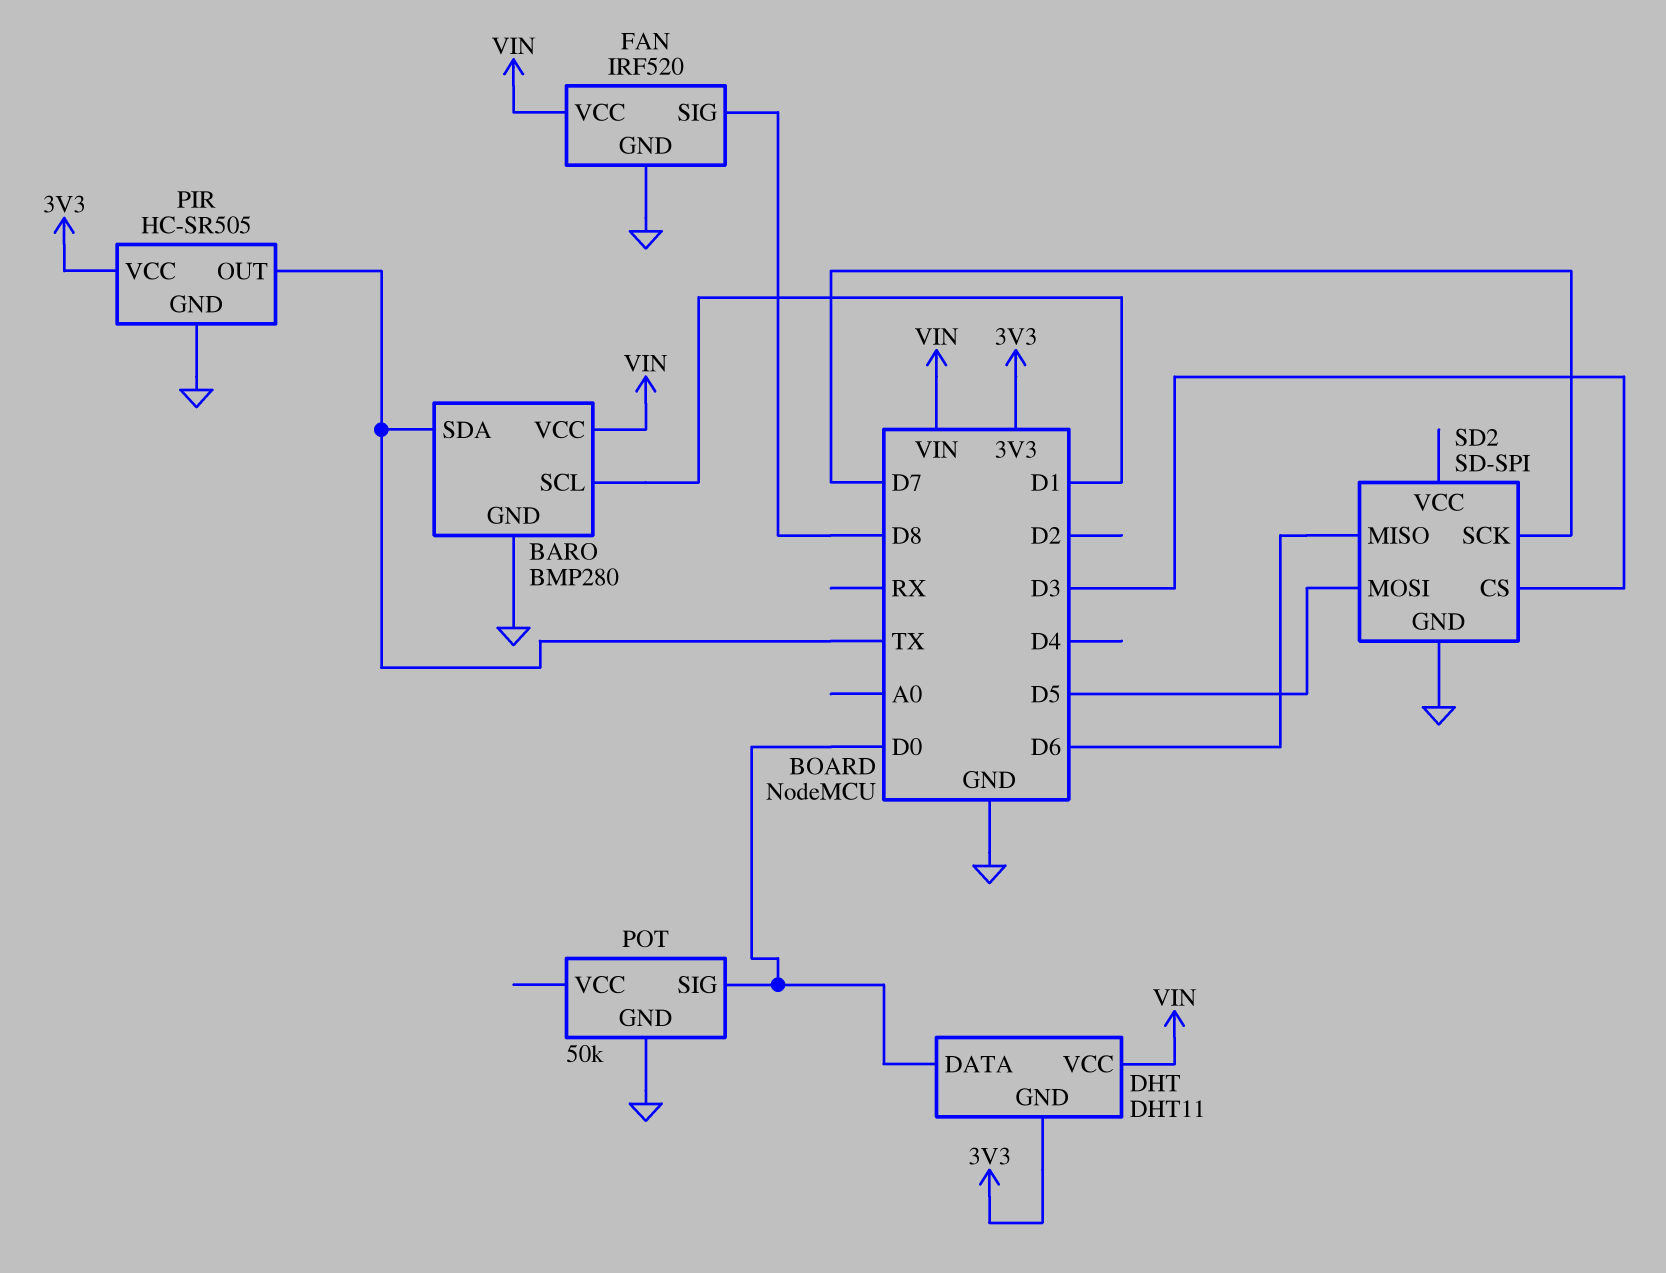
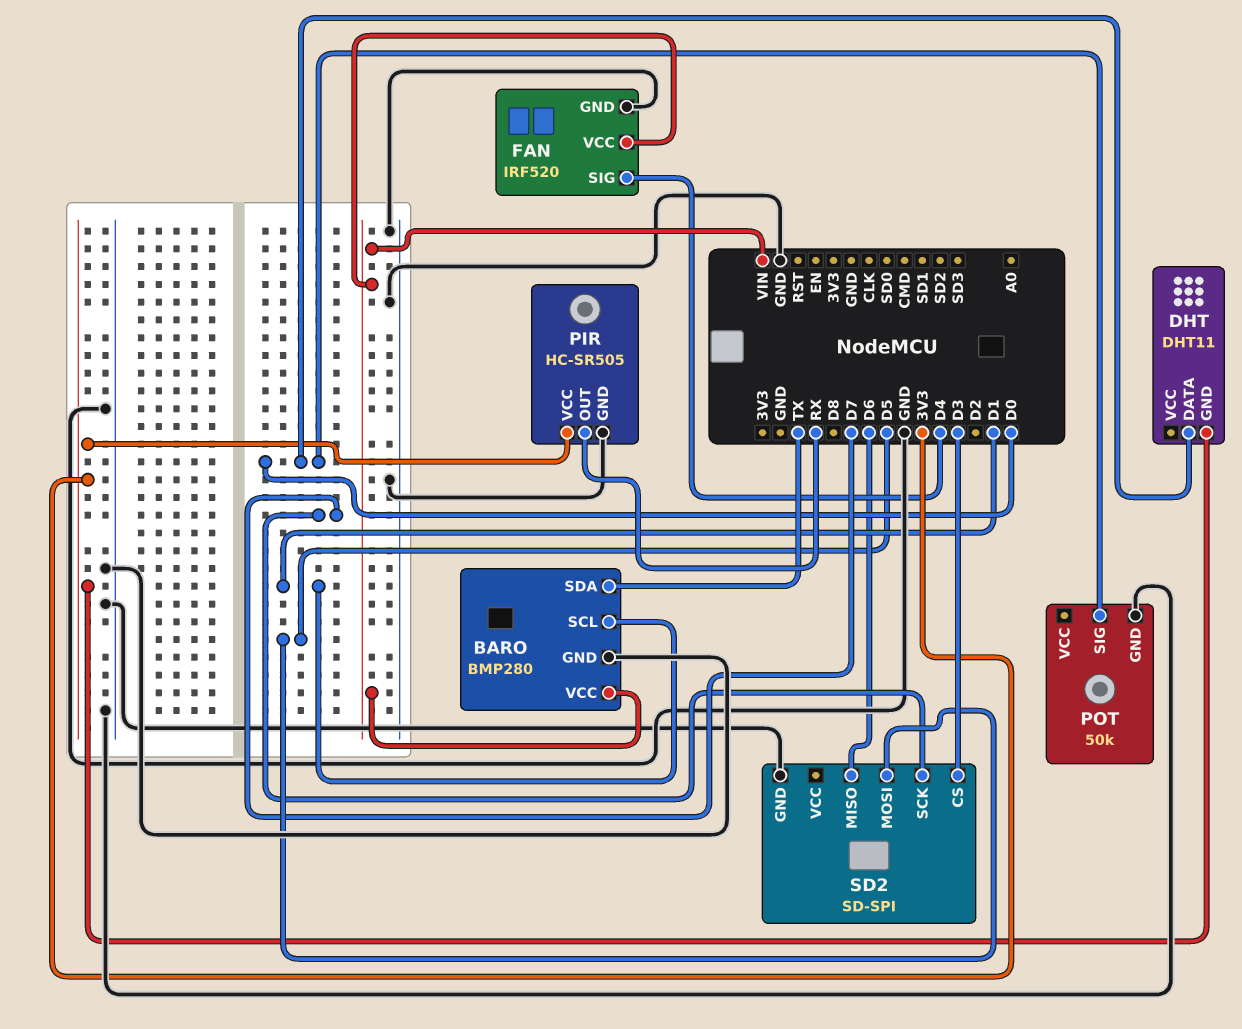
DHT pin VCC: VIN -> none
FAN pin SIG: D8 -> D4
PIR pin OUT: TX -> RX

